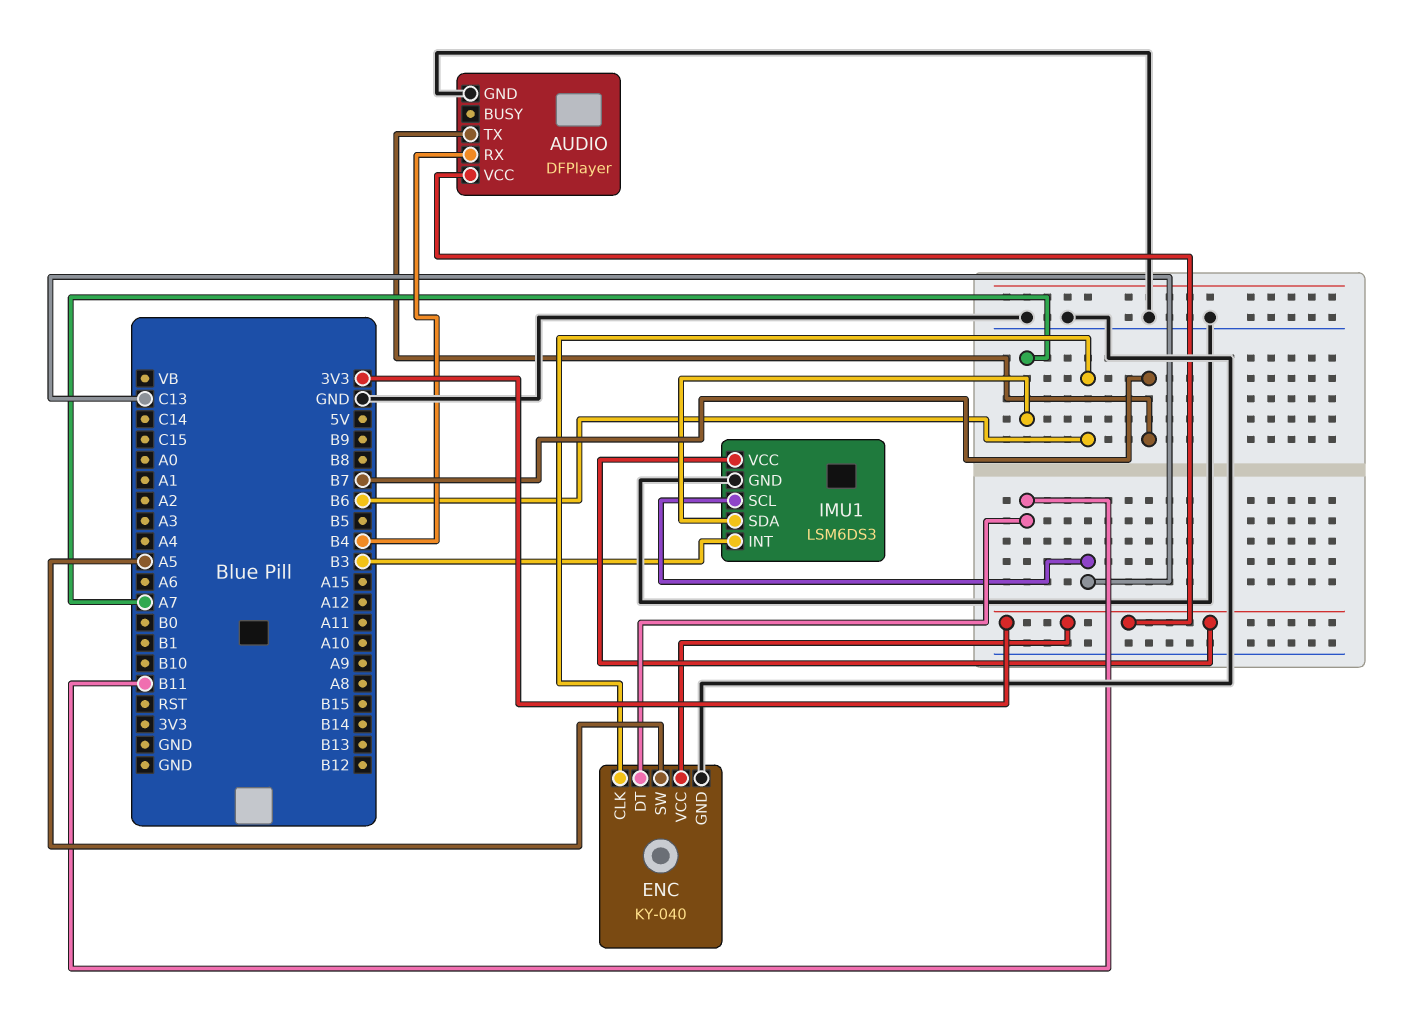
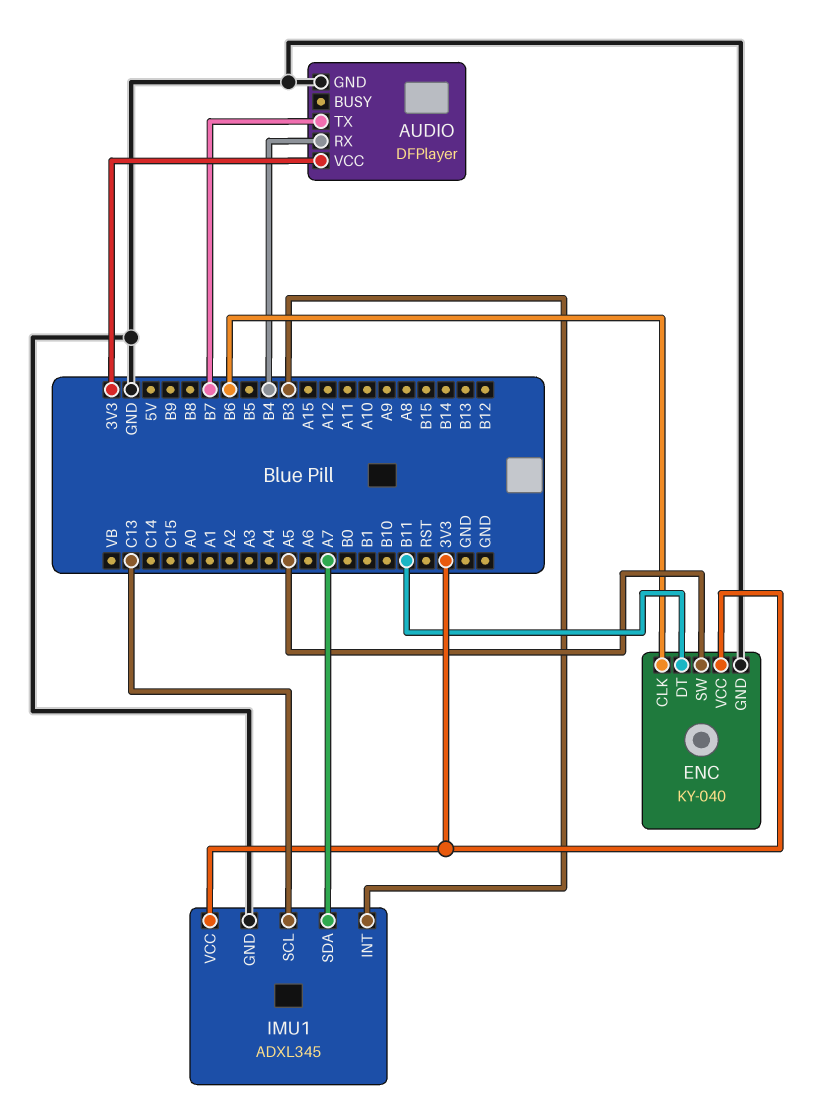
IMU1: LSM6DS3 -> ADXL345

